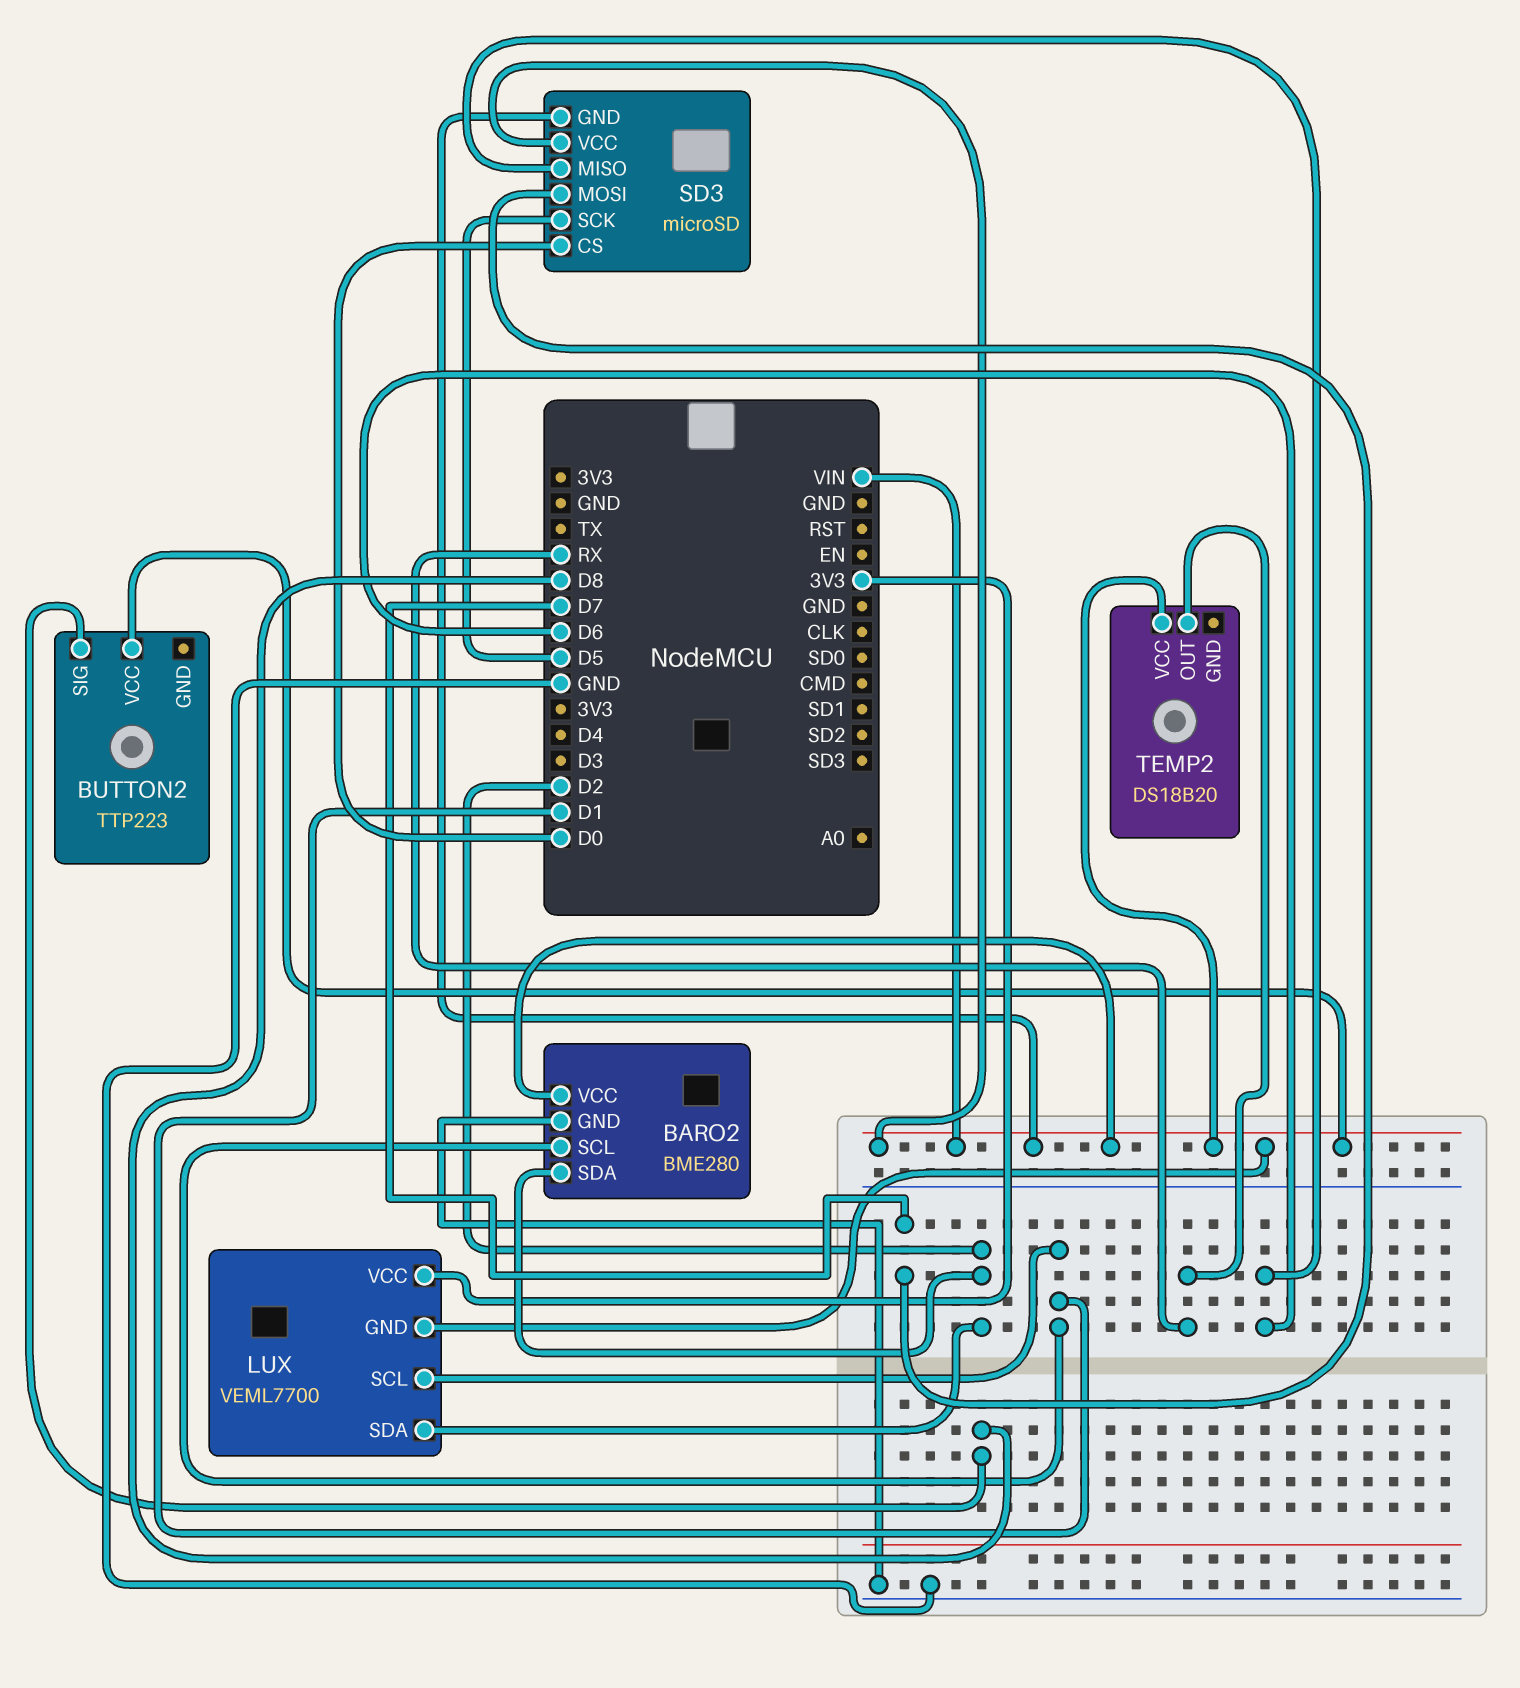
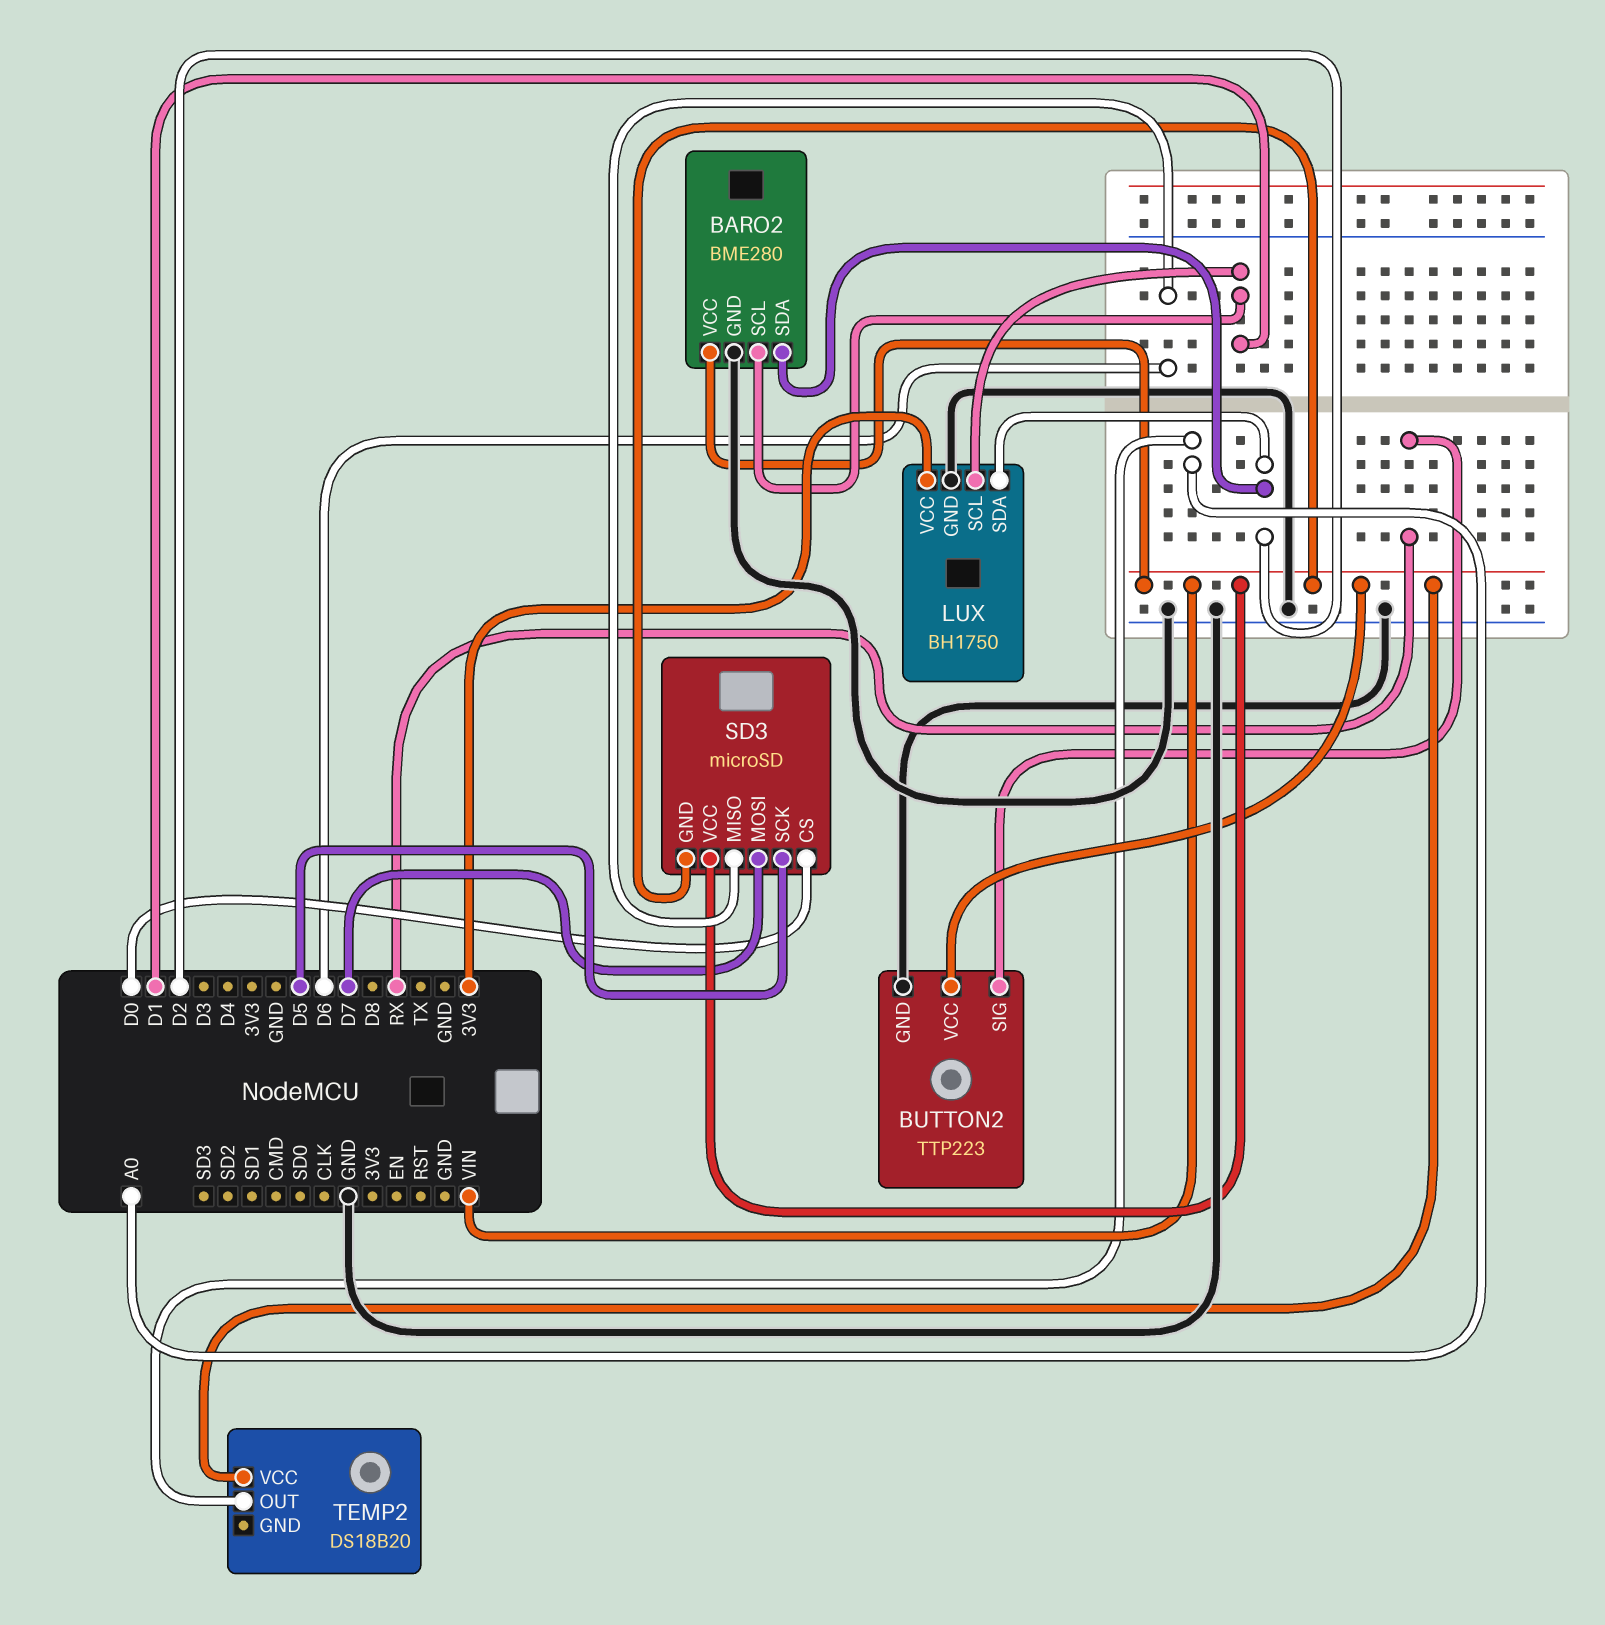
BUTTON2 pin GND: none -> GND
BUTTON2 pin SIG: D8 -> RX
LUX: VEML7700 -> BH1750
LUX pin GND: VIN -> GND
TEMP2 pin OUT: RX -> A0

